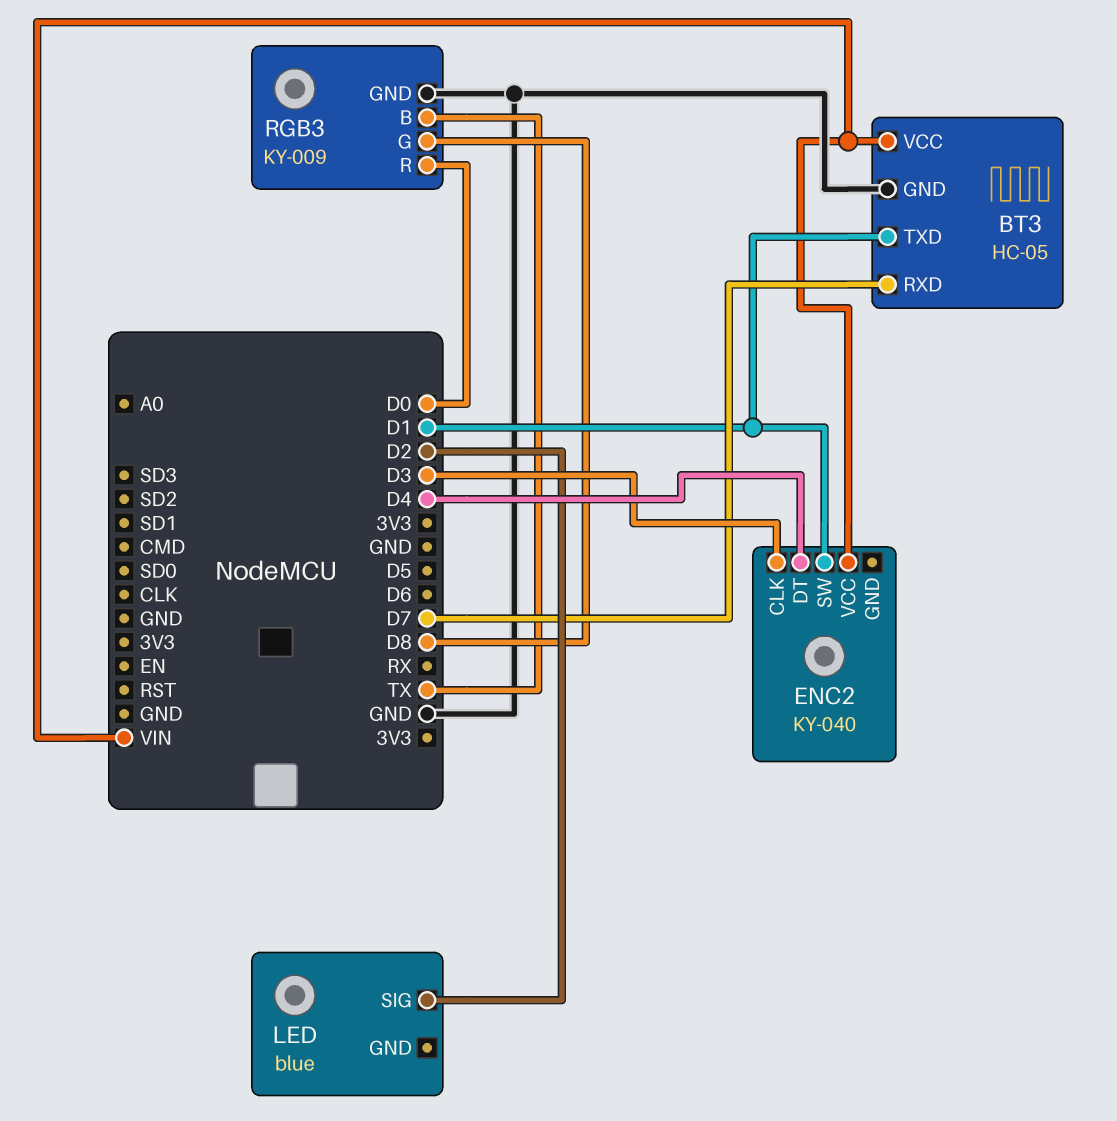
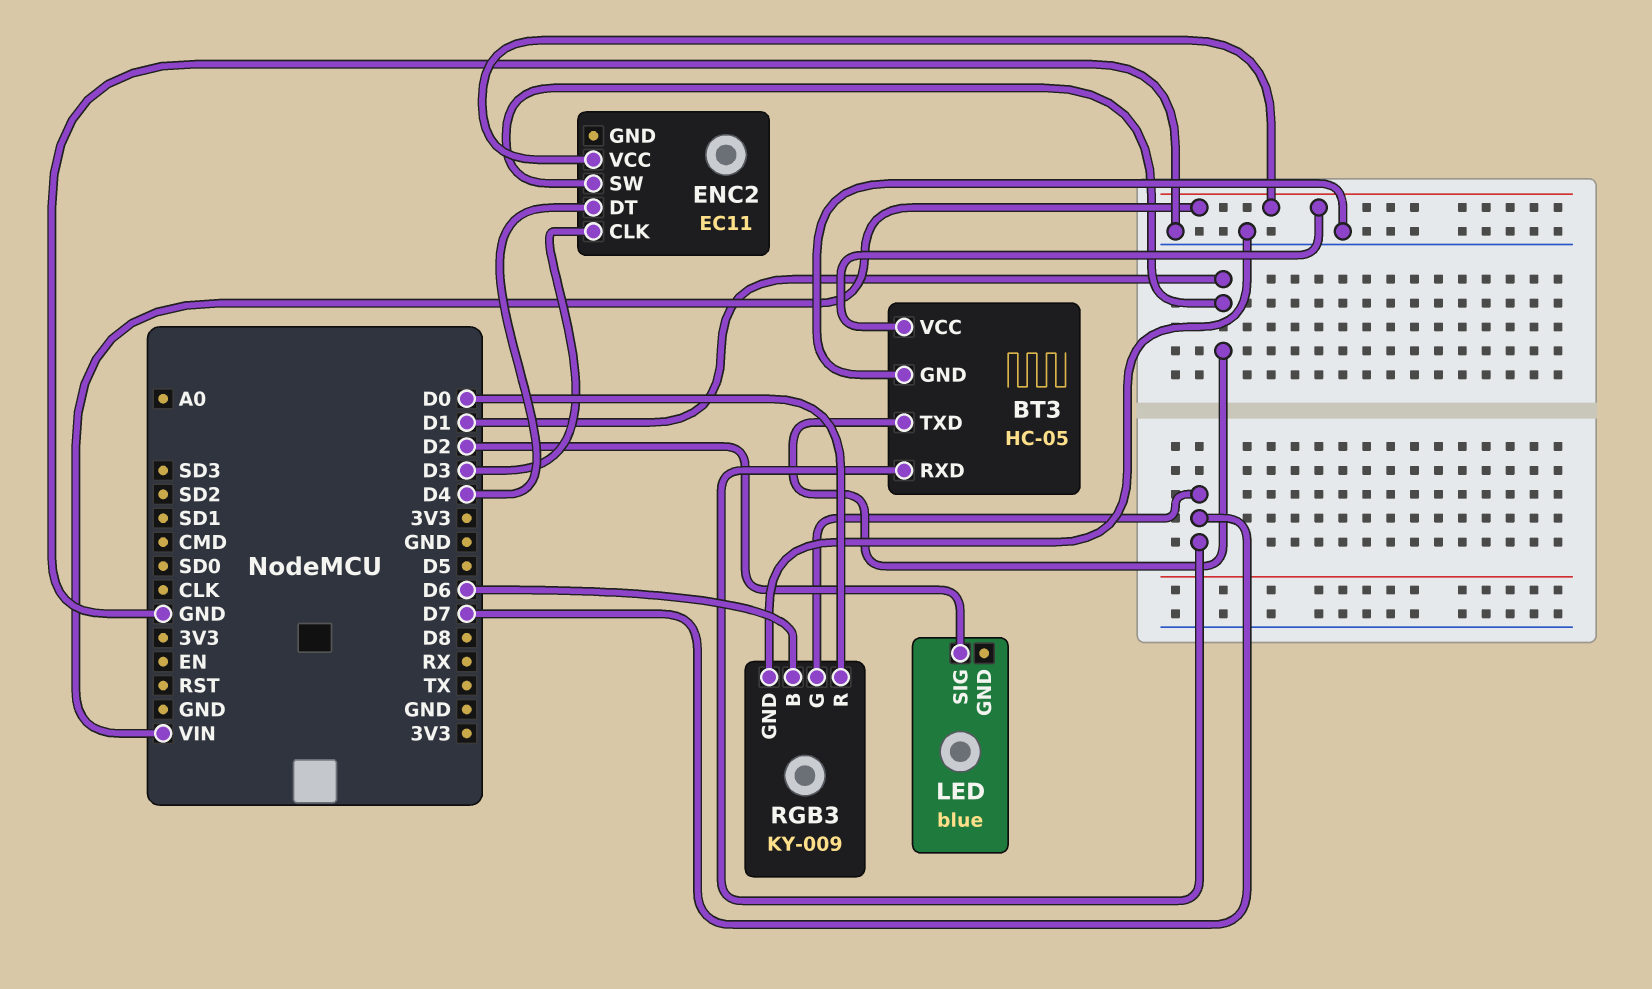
ENC2: KY-040 -> EC11
RGB3 pin B: TX -> D6
RGB3 pin G: D8 -> D7

